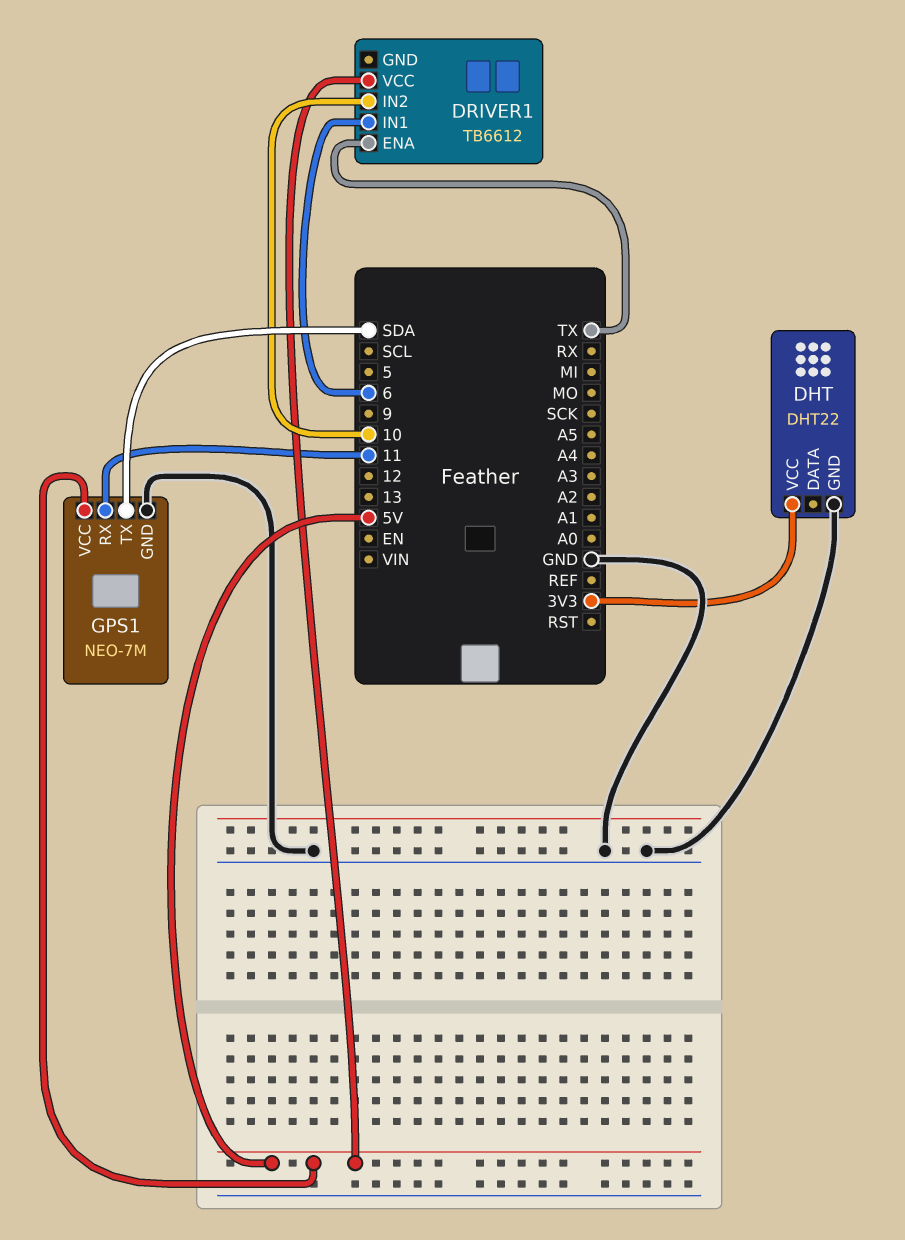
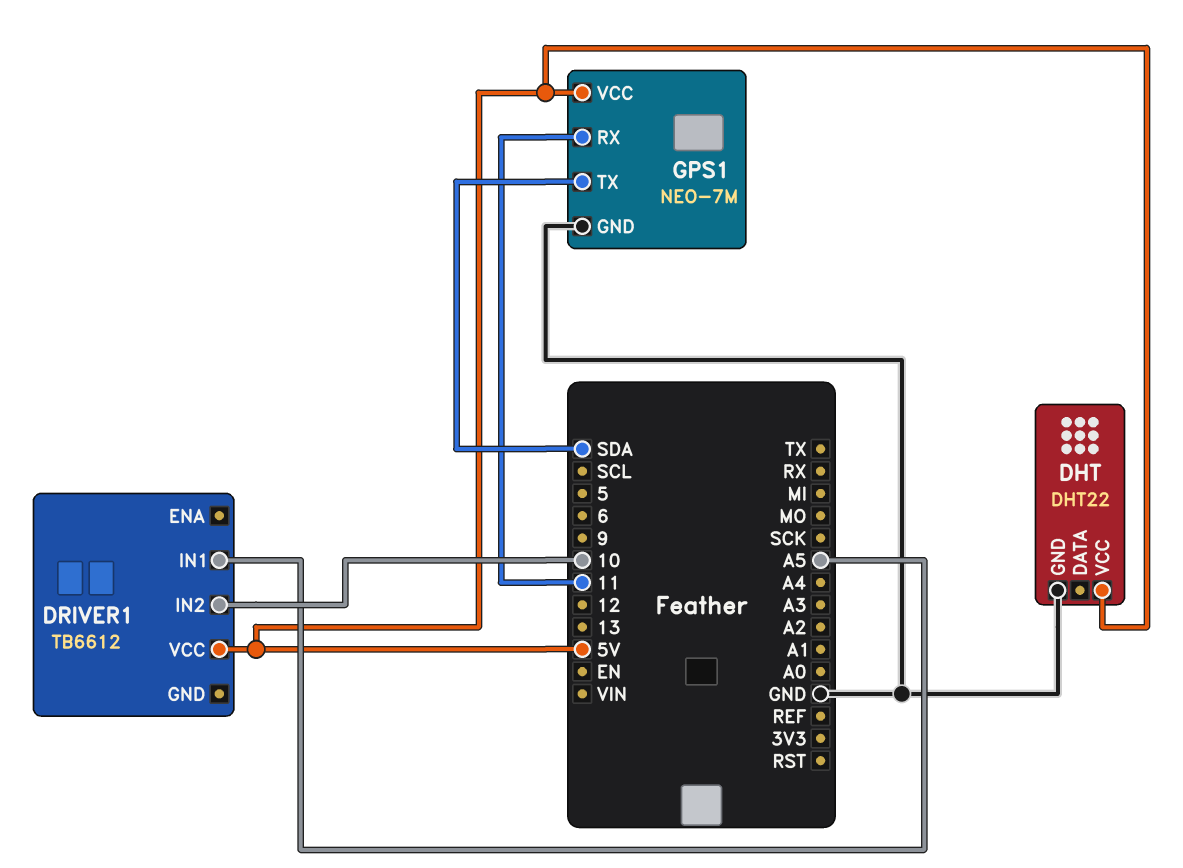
DHT pin VCC: 3V3 -> 5V
DRIVER1 pin ENA: TX -> none
DRIVER1 pin IN1: 6 -> A5

